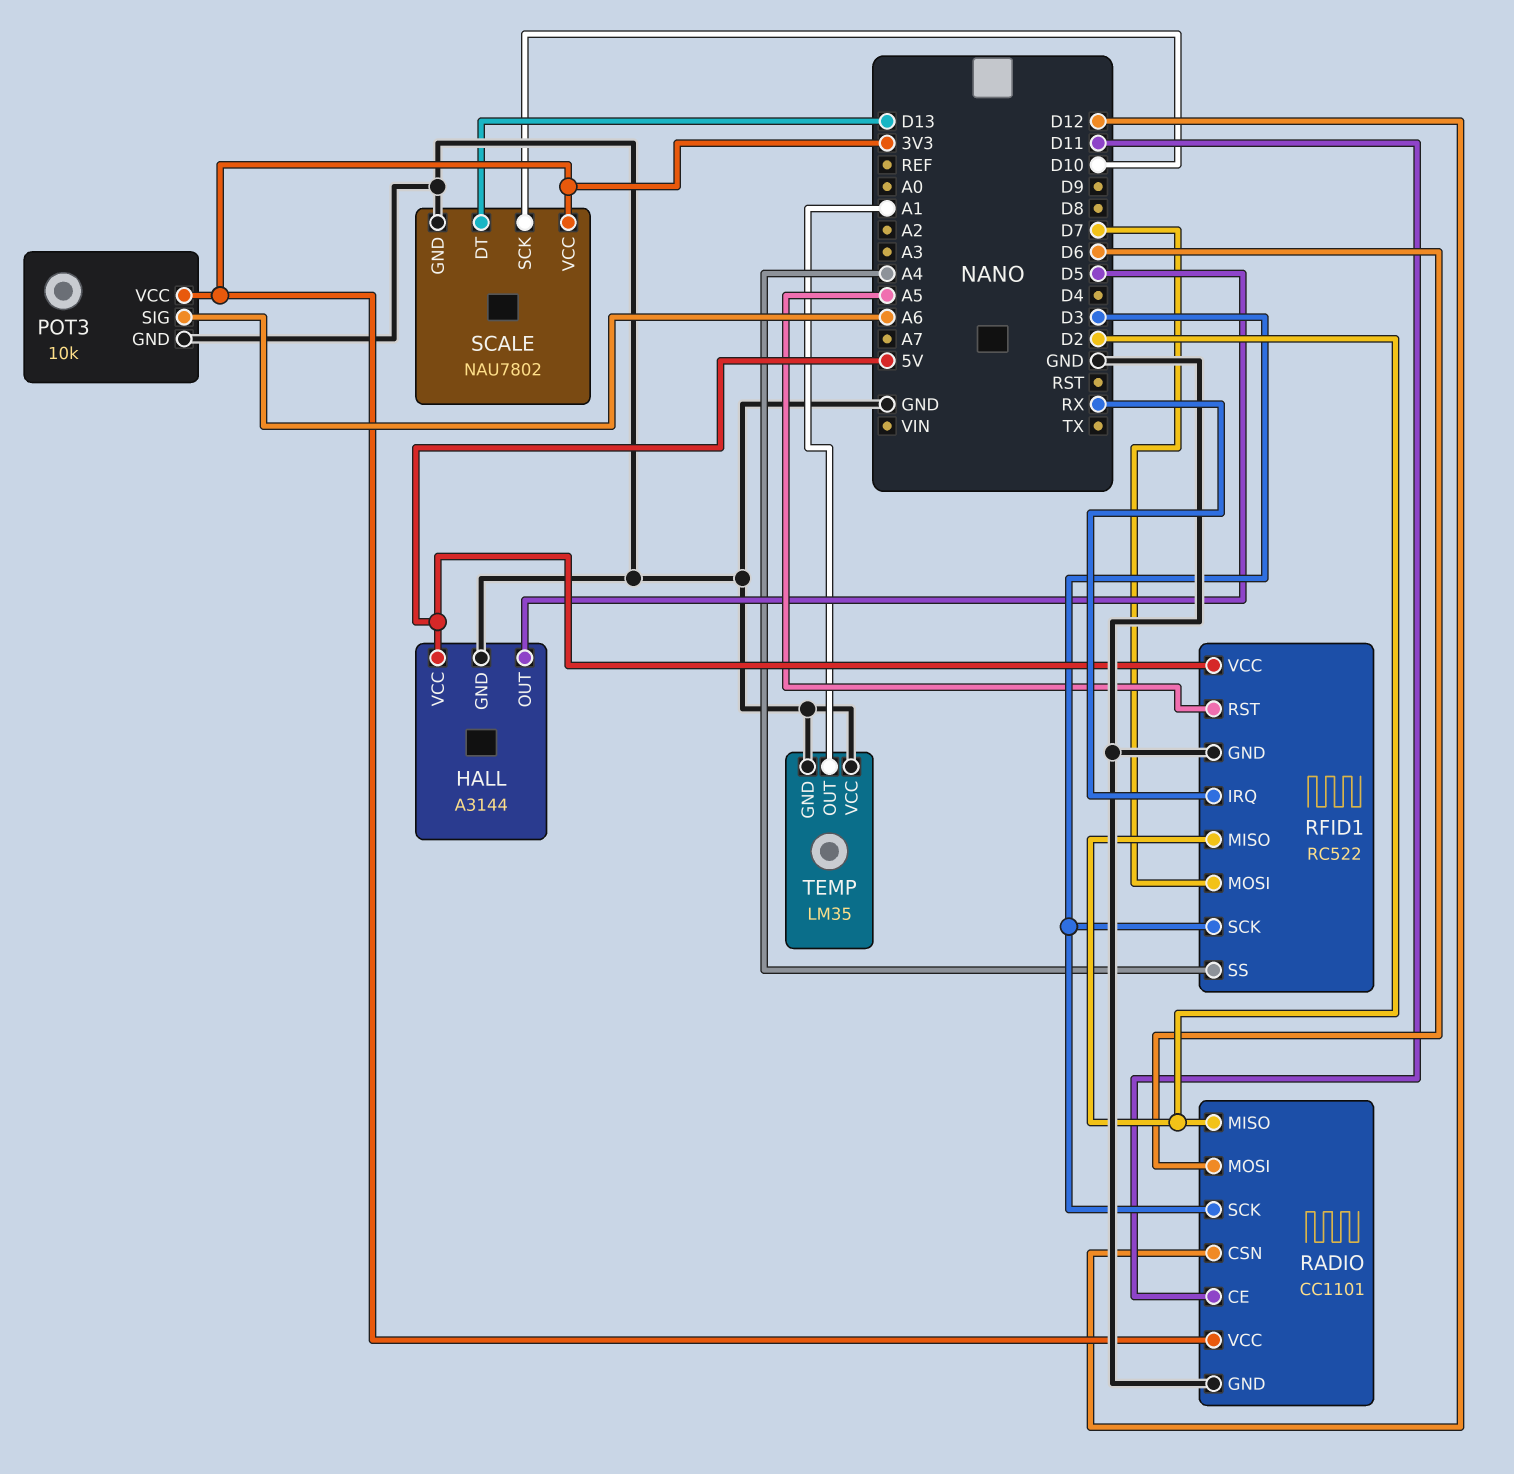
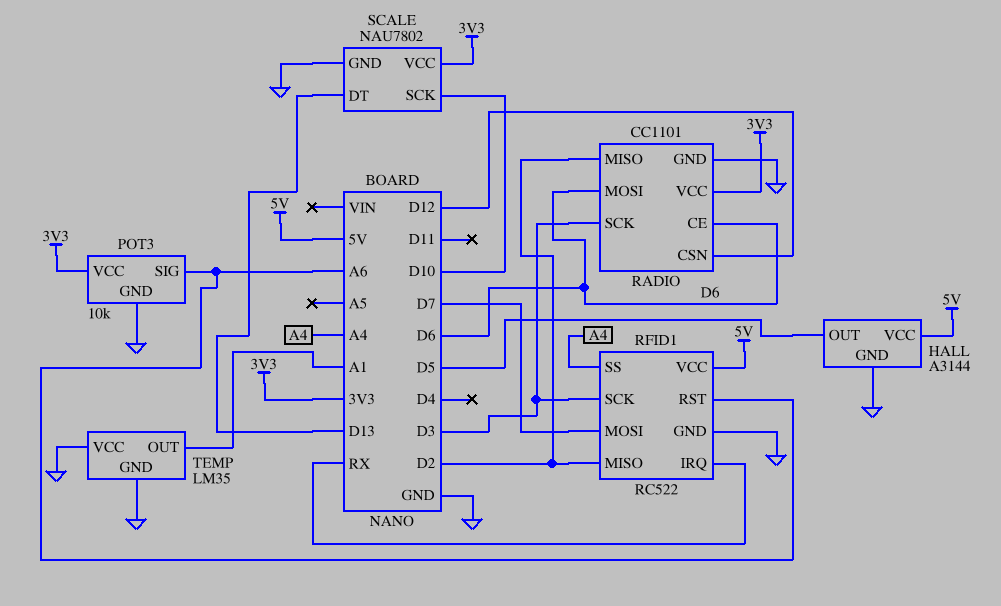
RADIO pin CE: D11 -> D6
RFID1 pin RST: A5 -> A6

